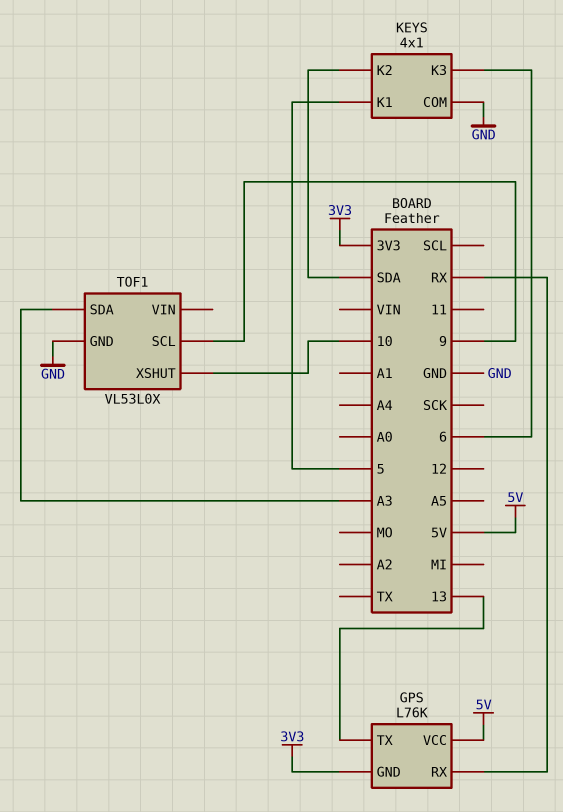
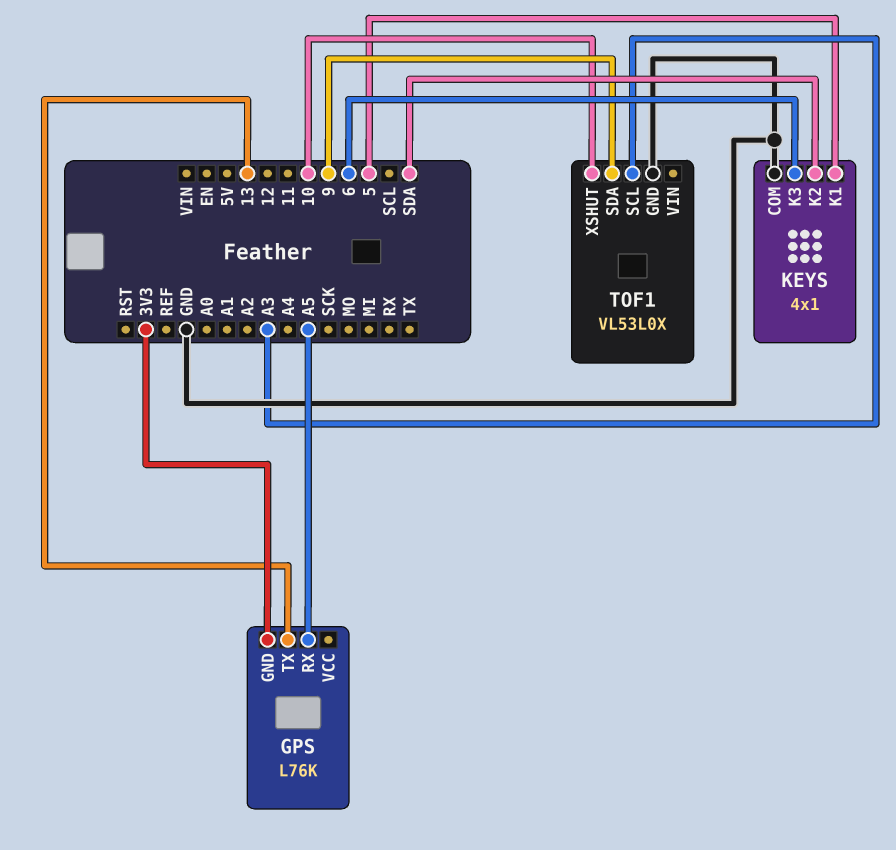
GPS pin RX: RX -> A5
GPS pin VCC: 5V -> none
TOF1 pin SCL: 9 -> A3
TOF1 pin SDA: A3 -> 9

